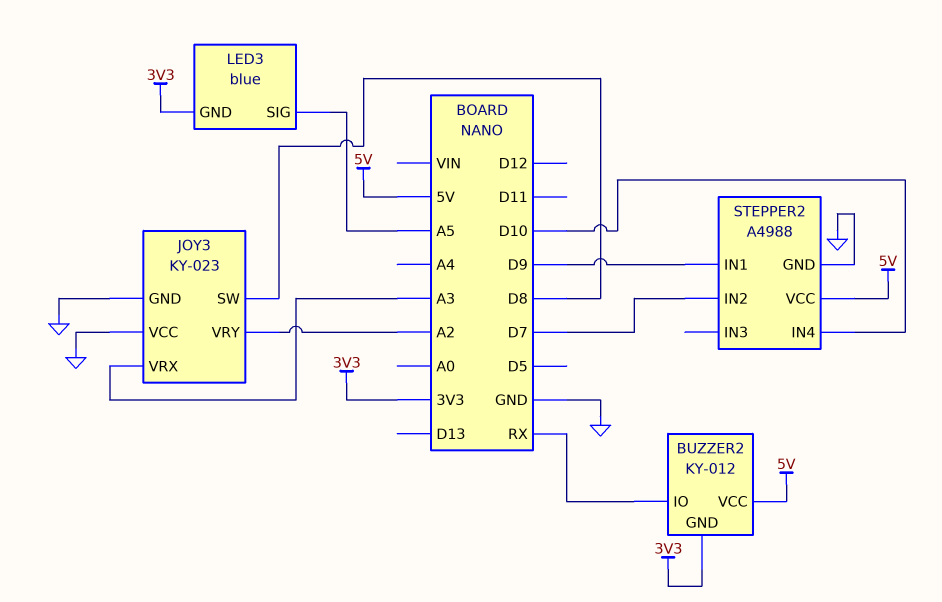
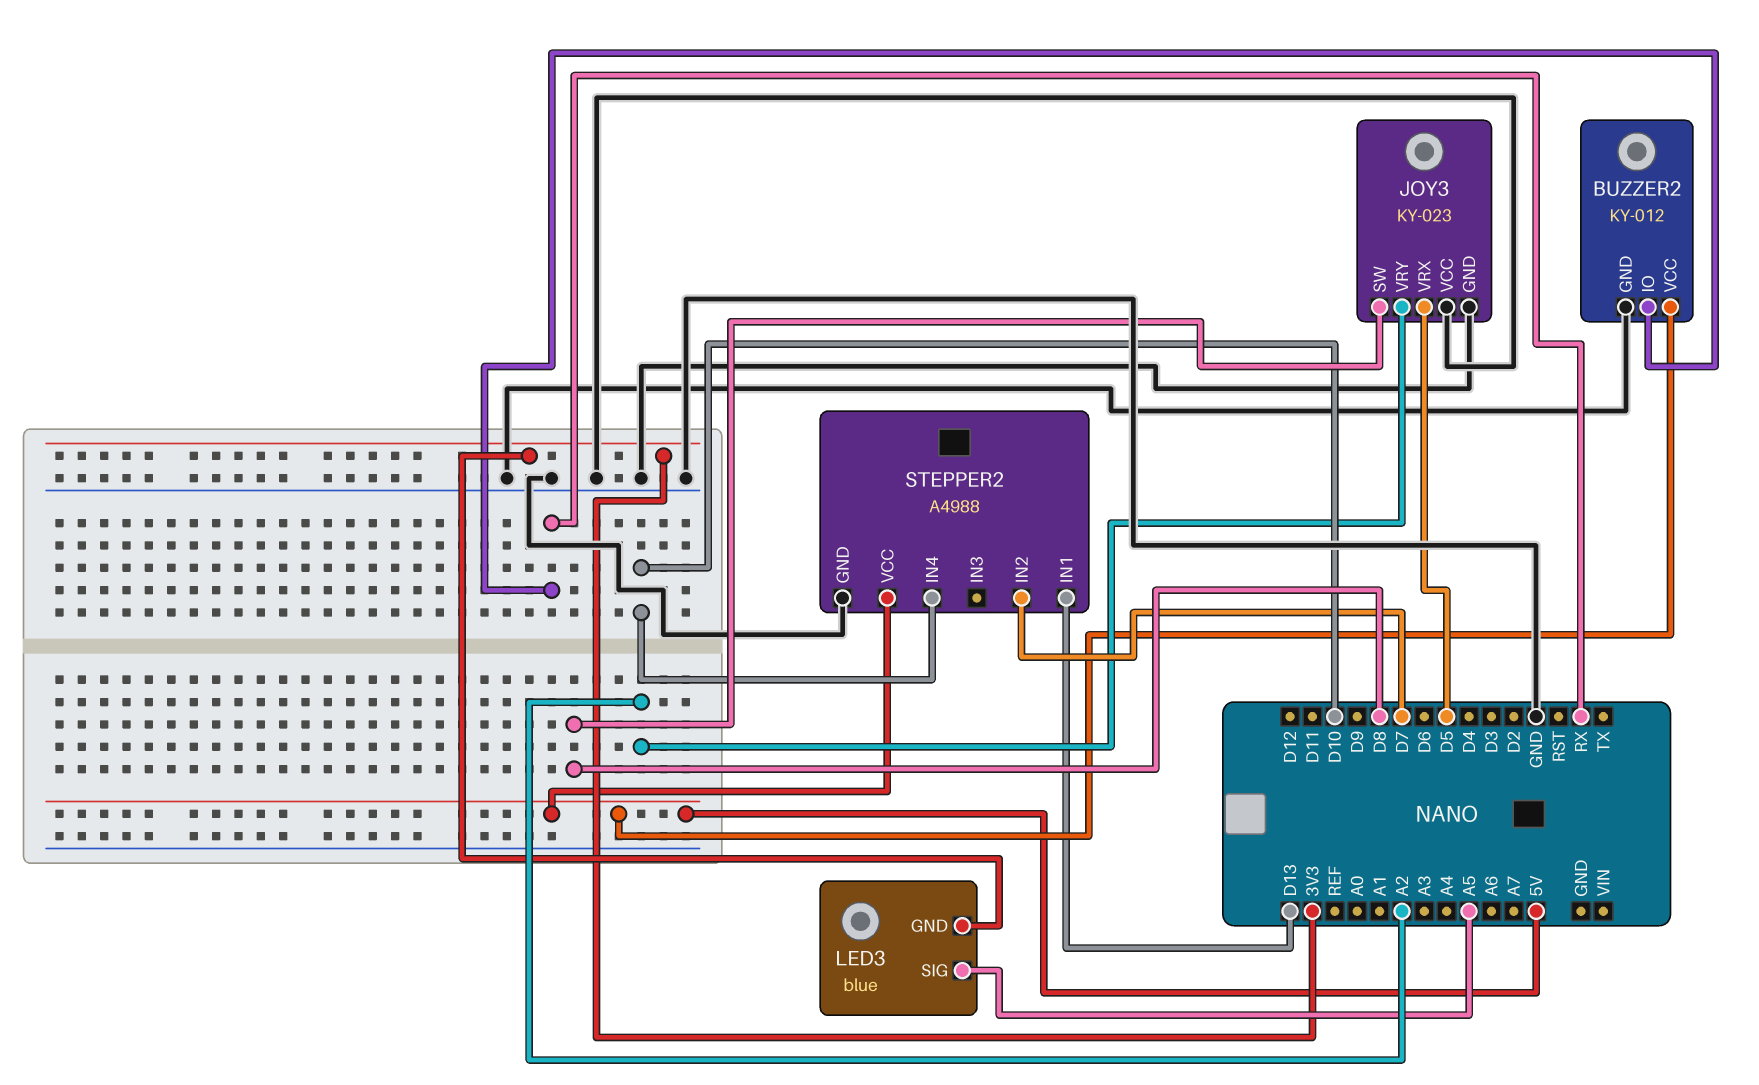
BUZZER2 pin GND: 3V3 -> GND
JOY3 pin VRX: A3 -> D5
STEPPER2 pin IN1: D9 -> D13

